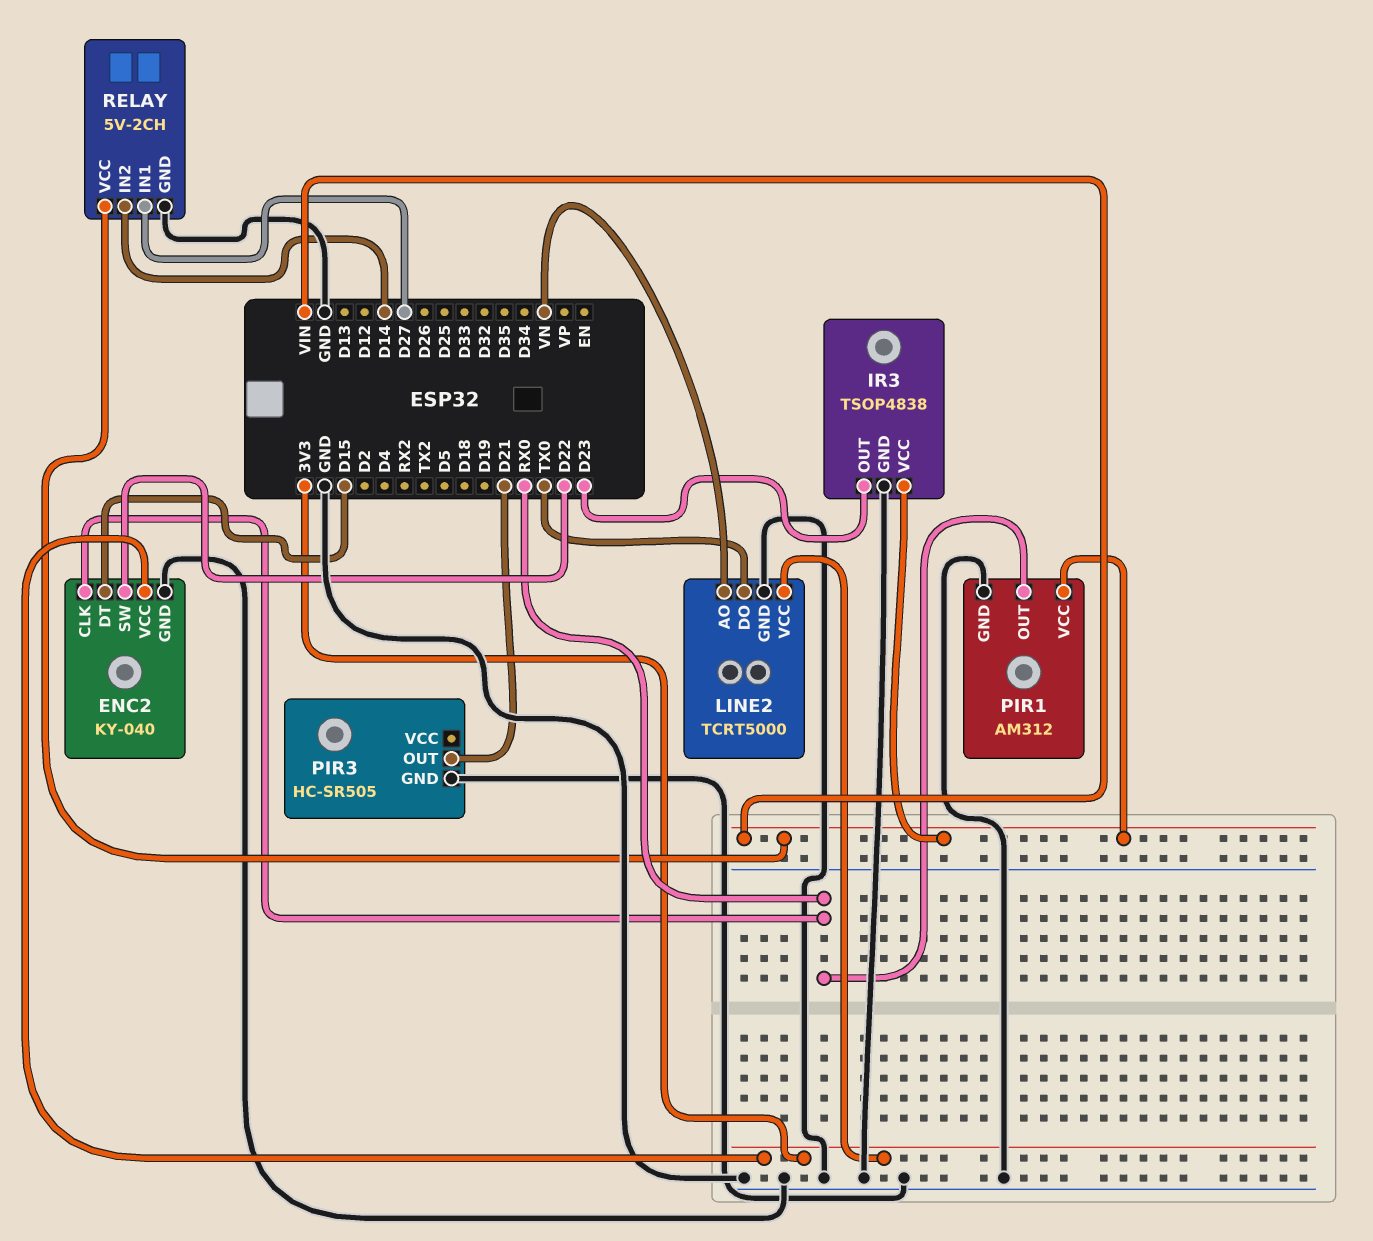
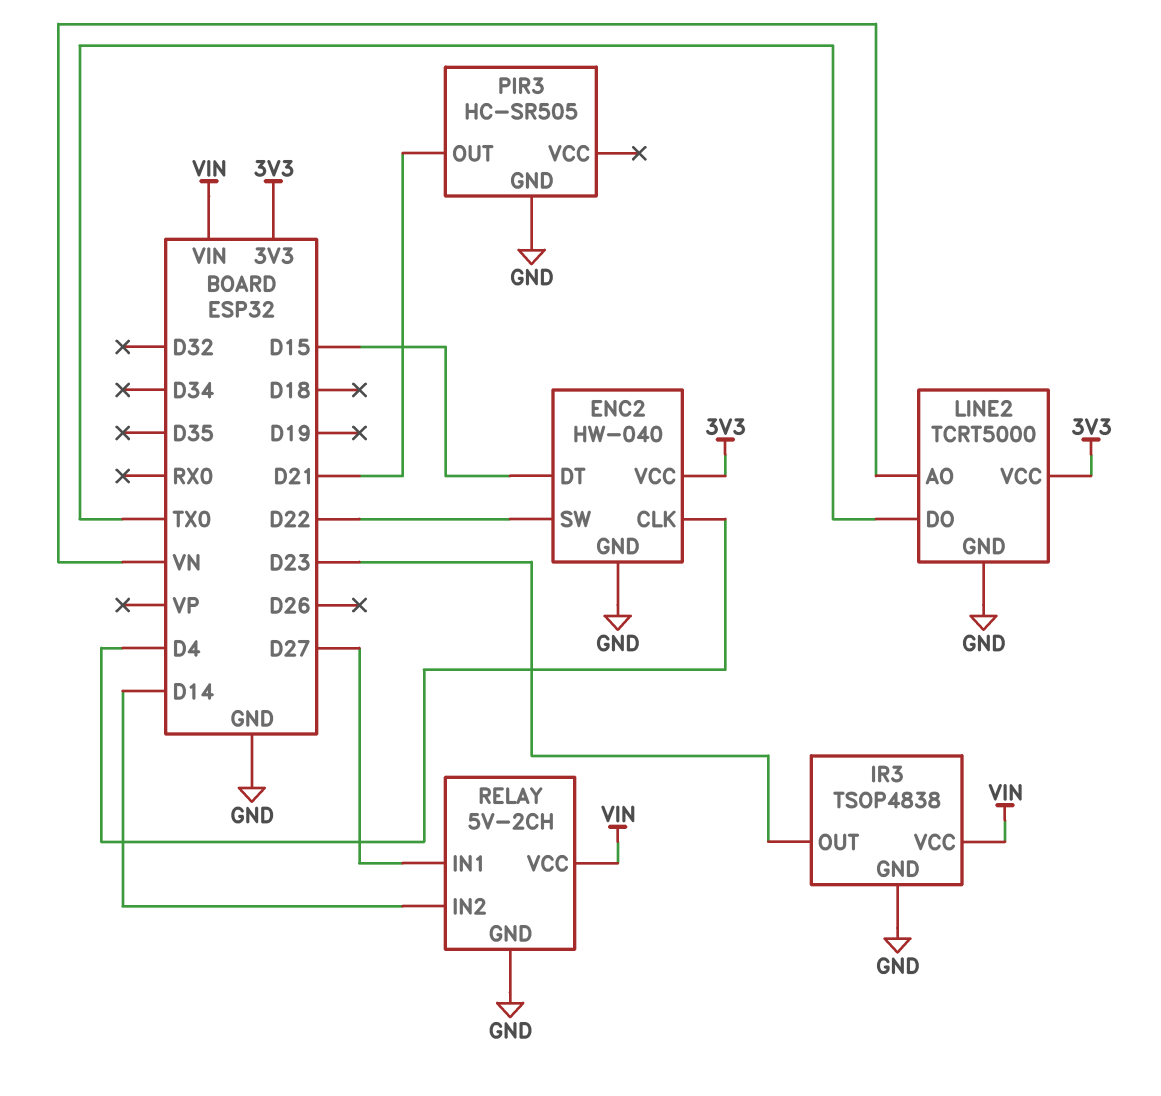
ENC2: KY-040 -> HW-040
ENC2 pin CLK: RX0 -> D4
PIR1: AM312 -> none
PIR1 pin GND: GND -> none
PIR1 pin OUT: RX0 -> none
PIR1 pin VCC: VIN -> none

